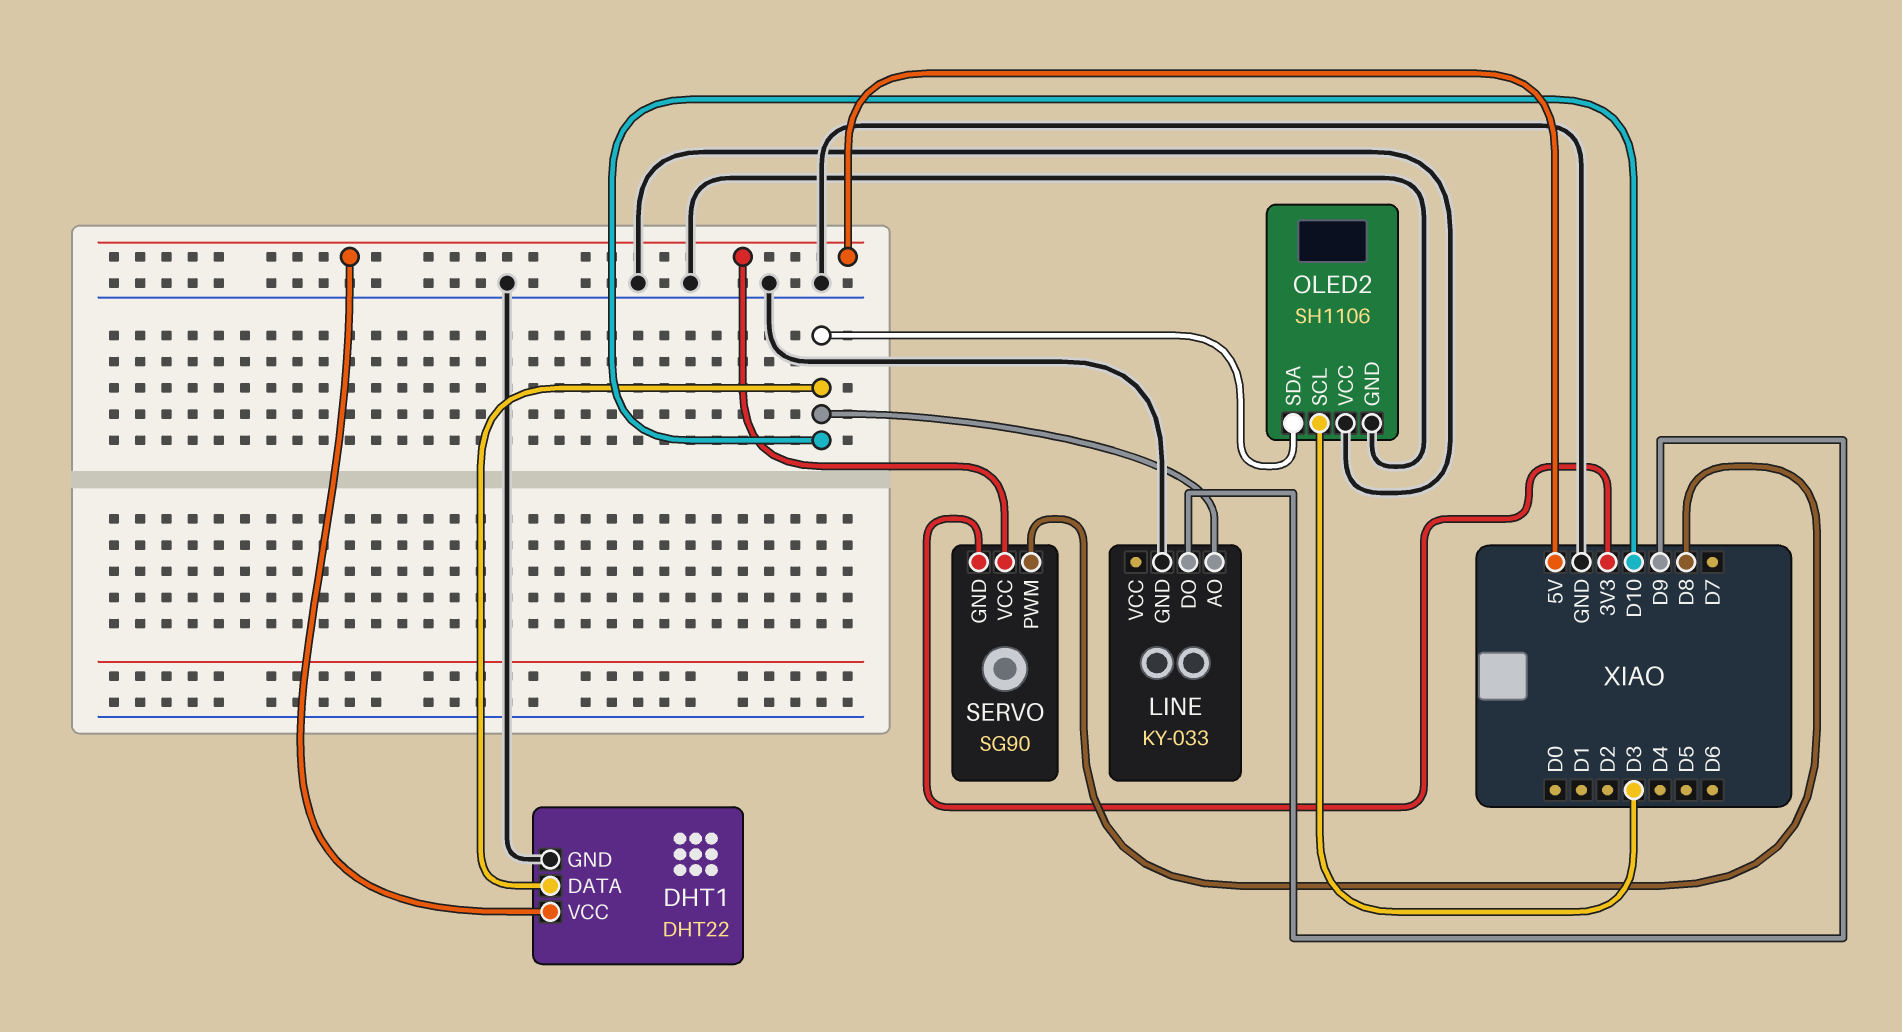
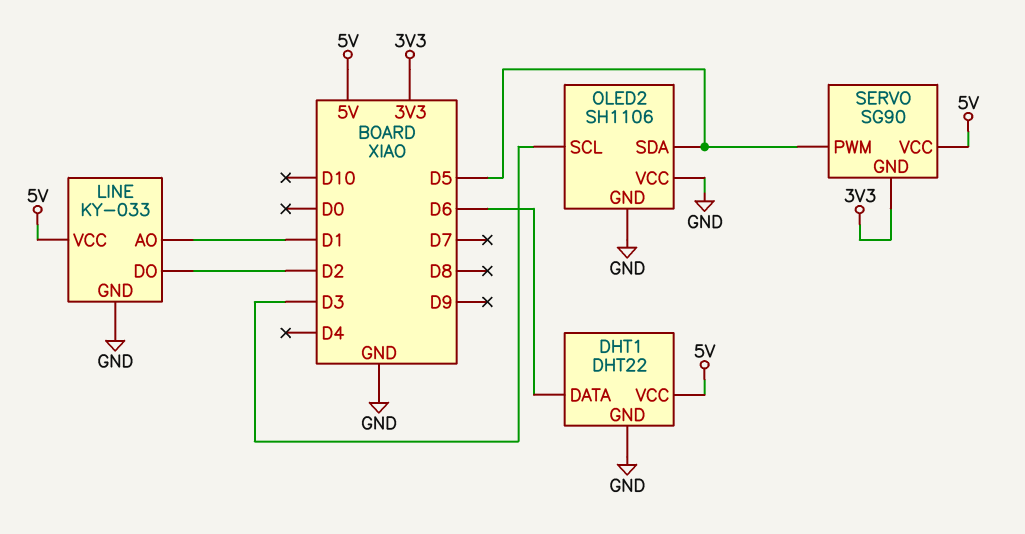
DHT1 pin DATA: D10 -> D6
LINE pin AO: D10 -> D1
LINE pin DO: D9 -> D2
LINE pin VCC: none -> 5V
OLED2 pin SDA: D10 -> D5
SERVO pin PWM: D8 -> D5

